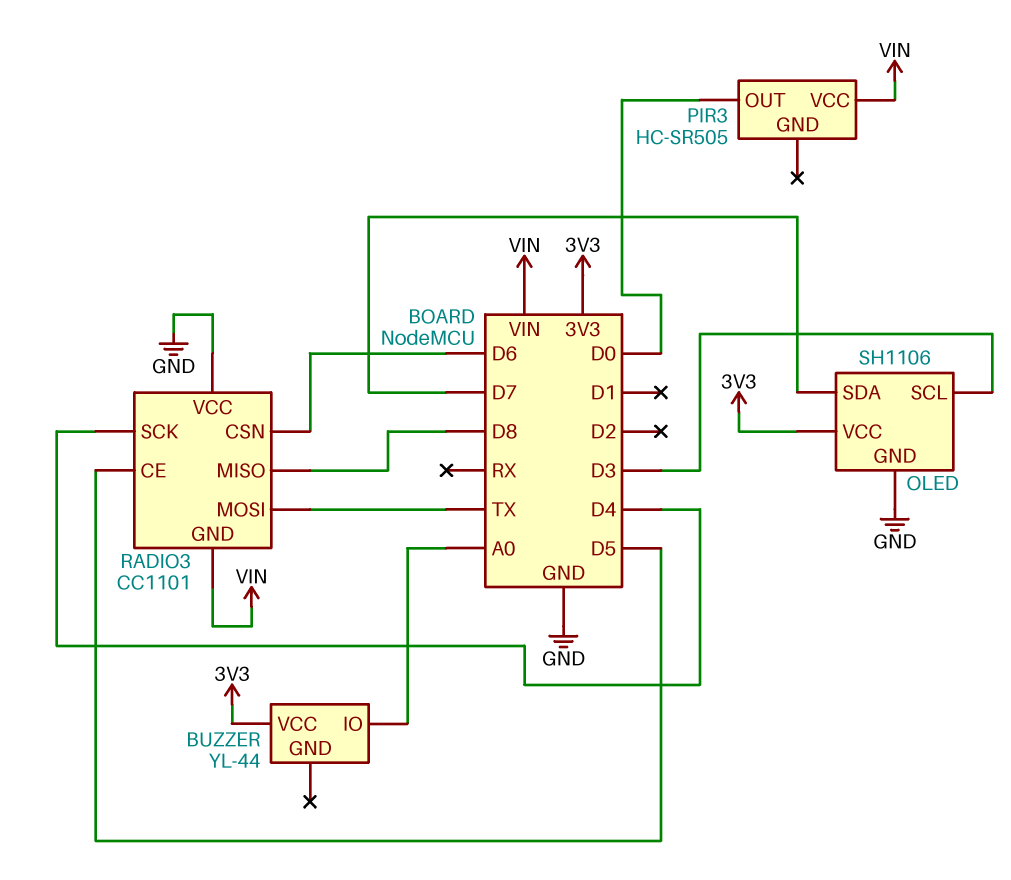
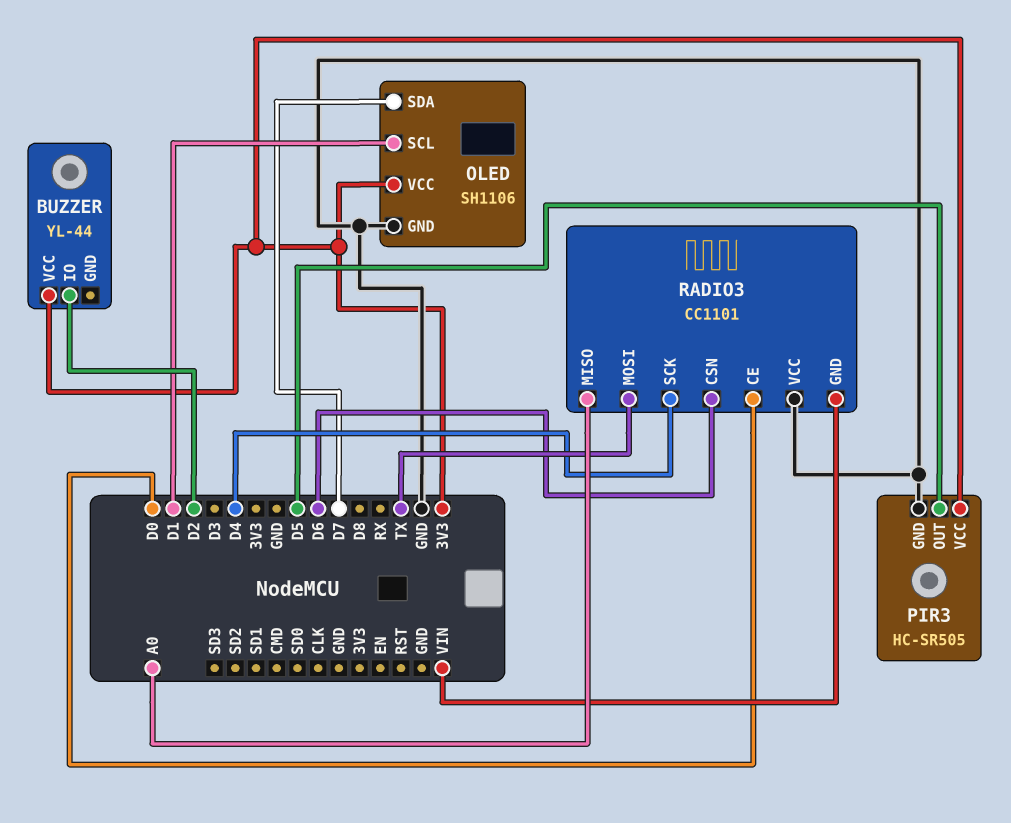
BUZZER pin IO: A0 -> D2
OLED pin SCL: D3 -> D1
PIR3 pin GND: none -> GND
PIR3 pin OUT: D0 -> D5
PIR3 pin VCC: VIN -> 3V3
RADIO3 pin CE: D5 -> D0
RADIO3 pin MISO: D8 -> A0

